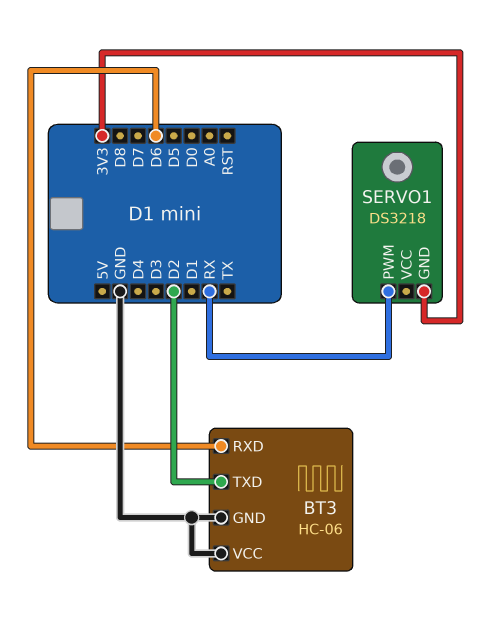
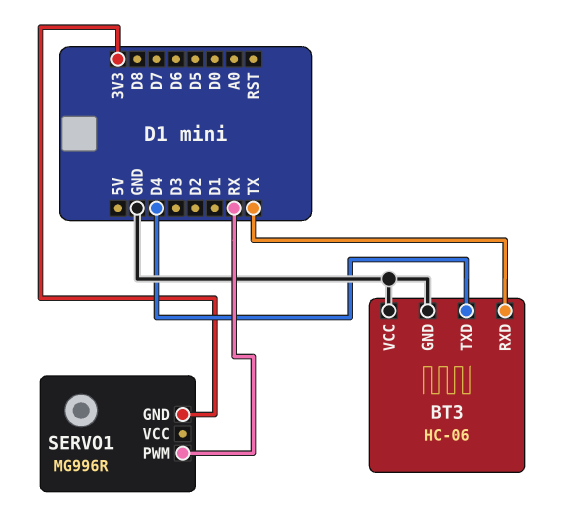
BT3 pin RXD: D6 -> TX
BT3 pin TXD: D2 -> D4
SERVO1: DS3218 -> MG996R

